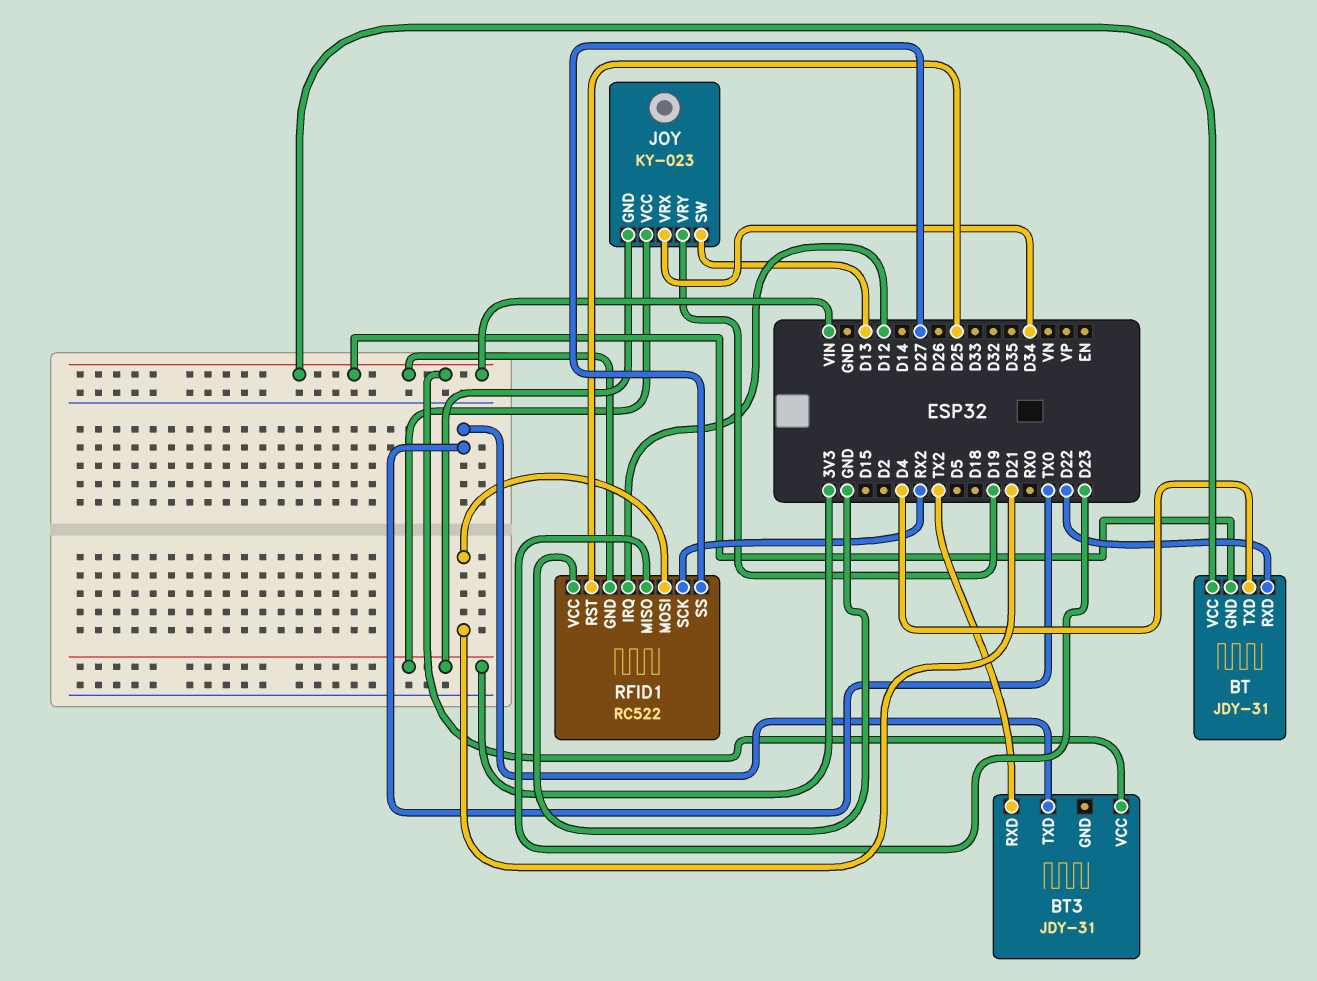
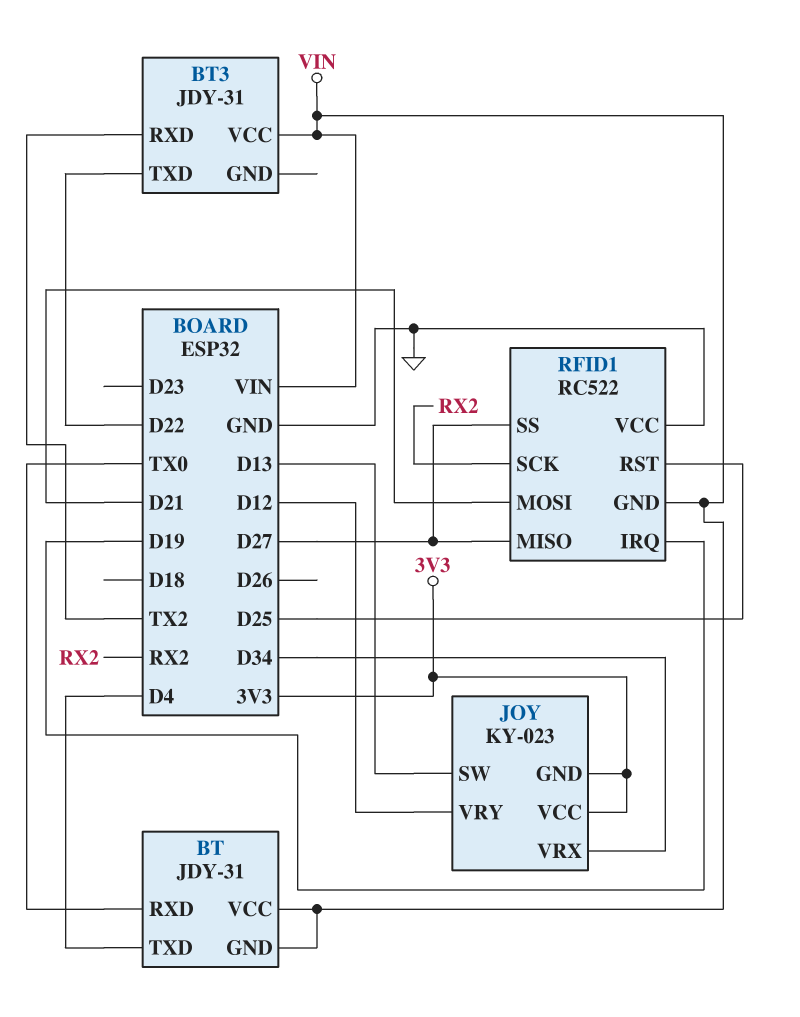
BT pin RXD: D22 -> TX0
BT3 pin TXD: TX0 -> D22
JOY pin VRY: D19 -> D12
RFID1 pin IRQ: D12 -> D19
RFID1 pin MISO: D23 -> D27

